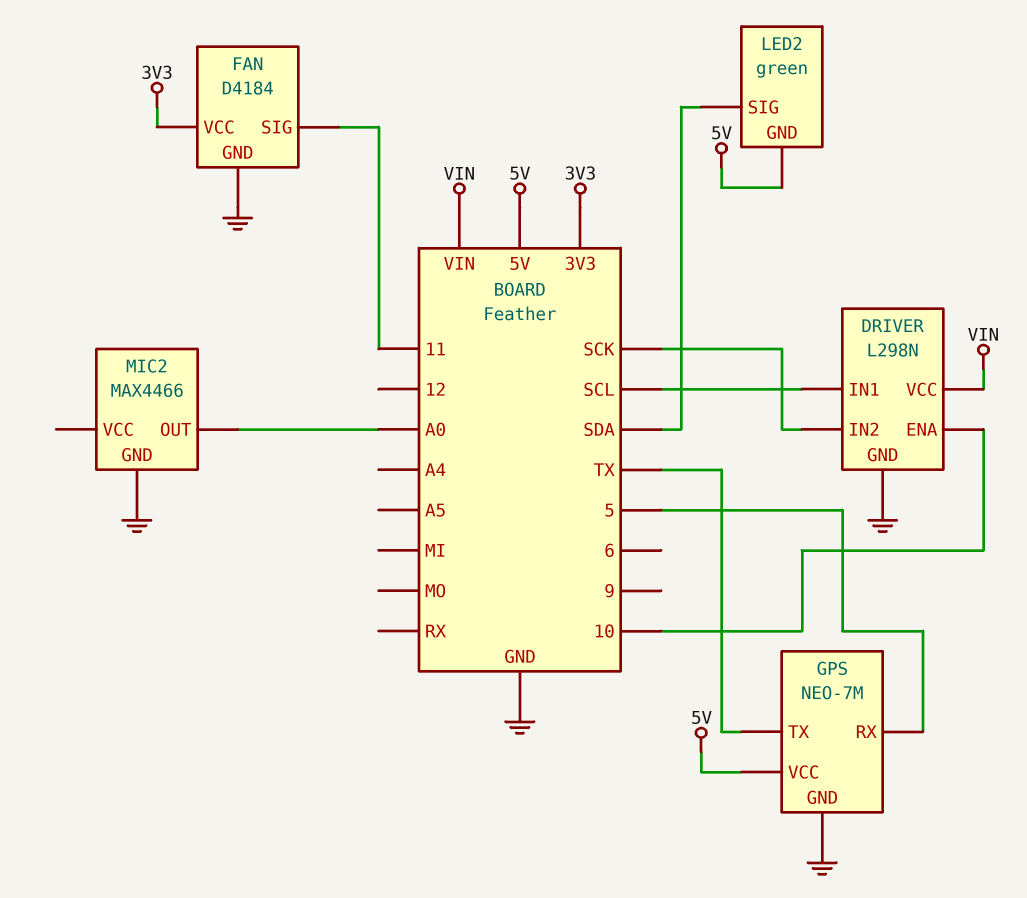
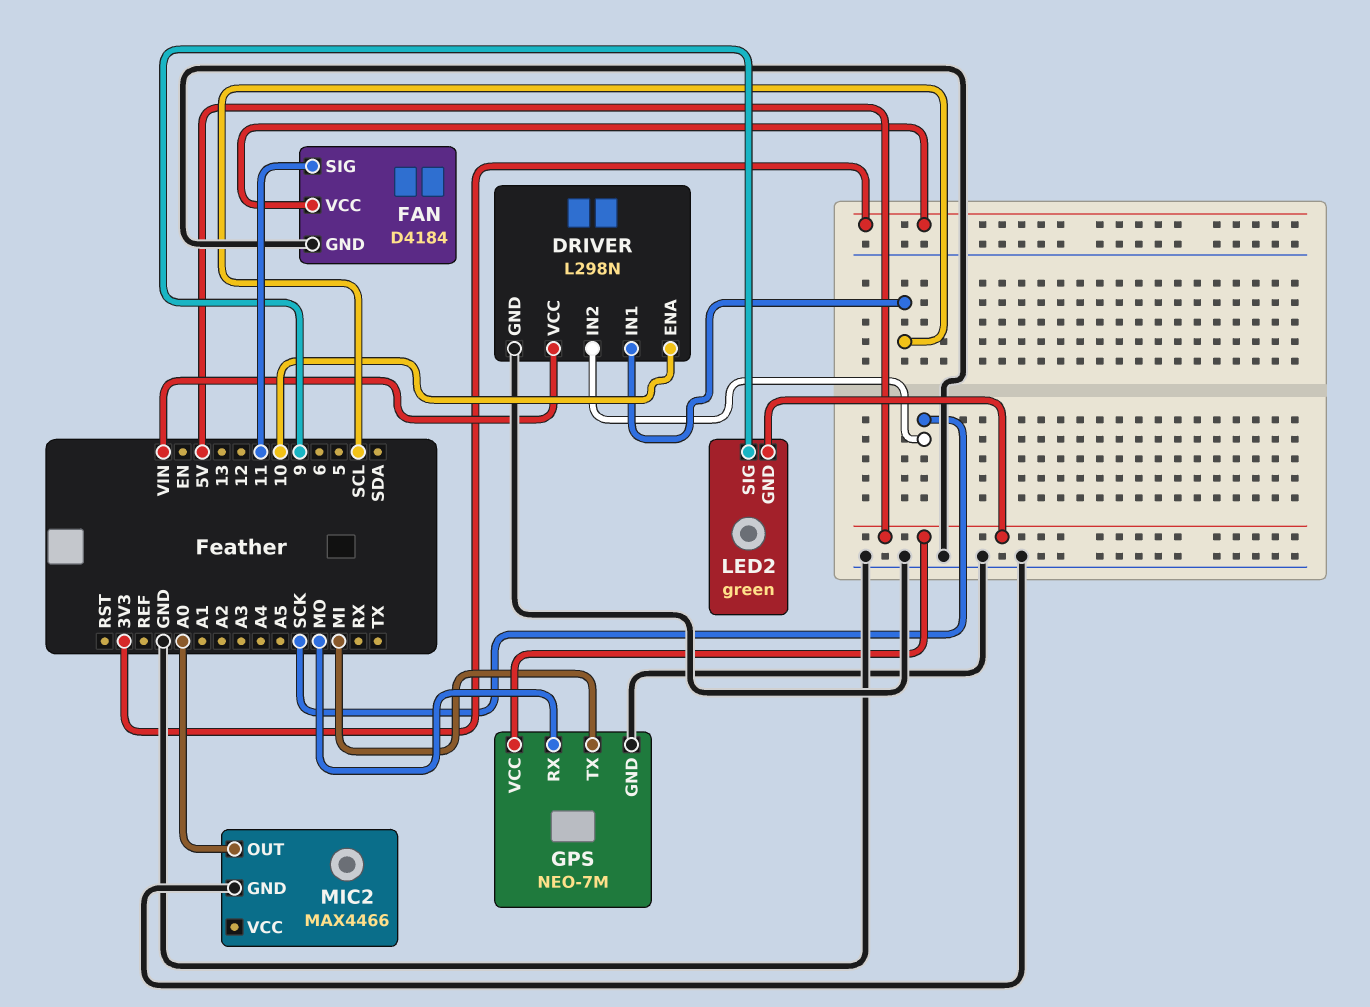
GPS pin RX: 5 -> MO
GPS pin TX: TX -> MI
LED2 pin SIG: SDA -> 9

